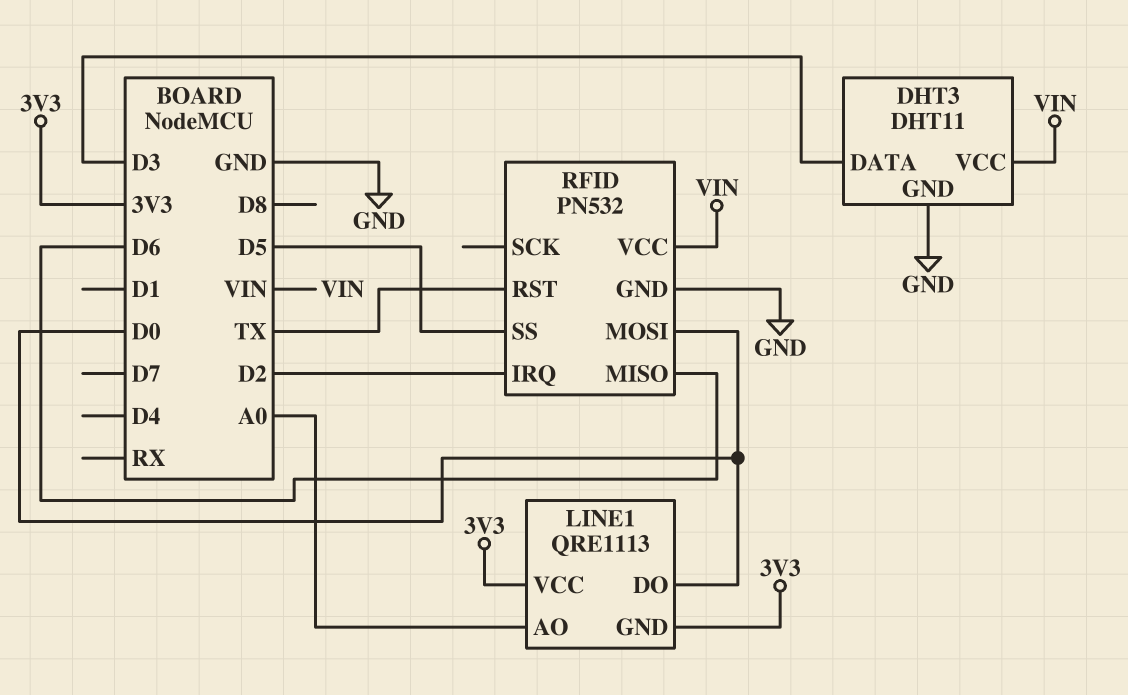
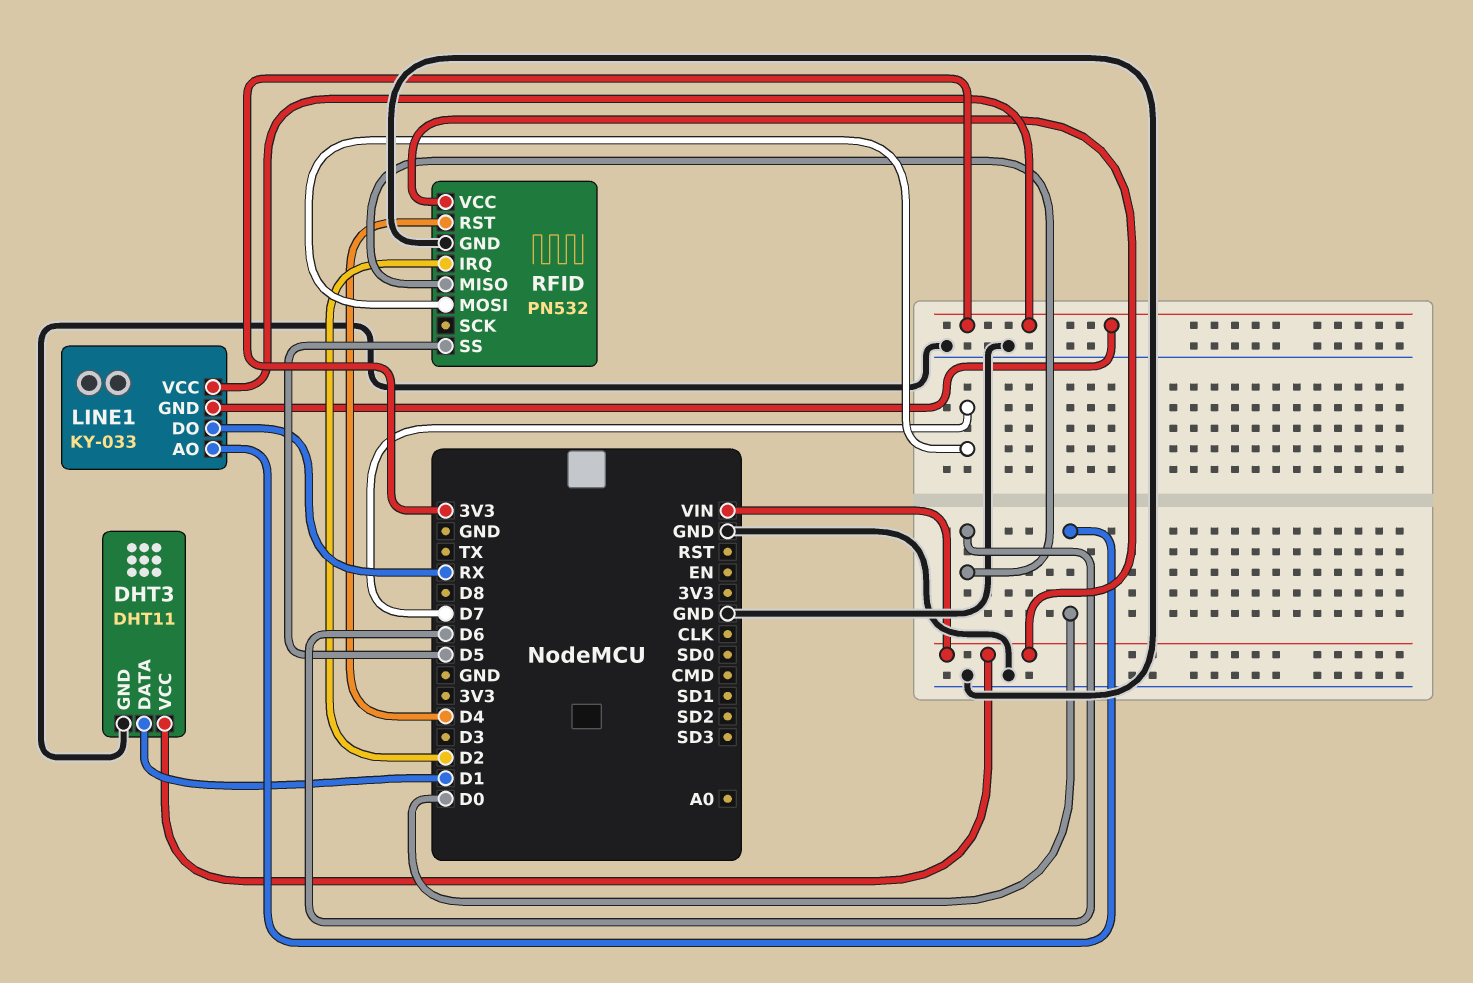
DHT3 pin DATA: D3 -> D1
LINE1: QRE1113 -> KY-033
LINE1 pin AO: A0 -> D0
LINE1 pin DO: D0 -> RX
RFID pin MOSI: D0 -> D7
RFID pin RST: TX -> D4

